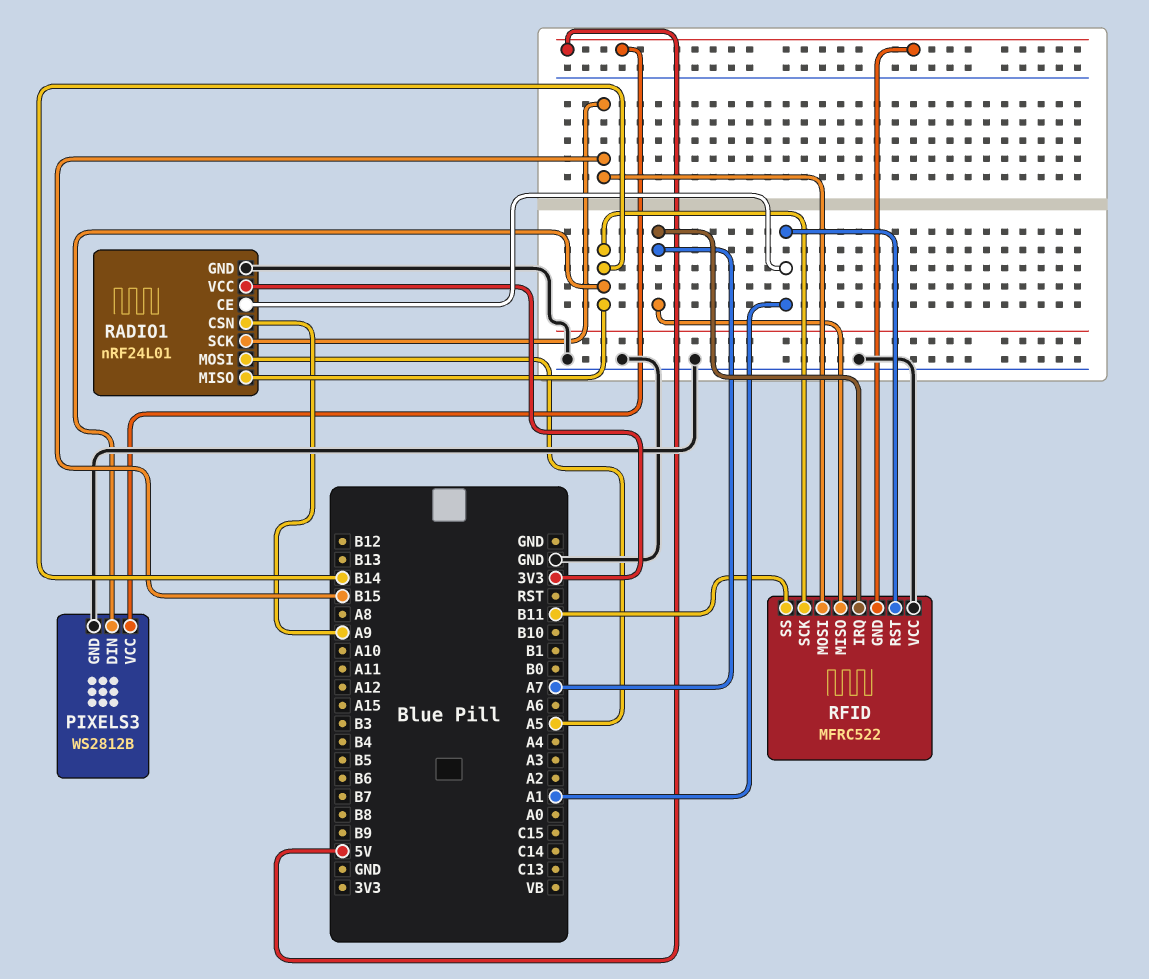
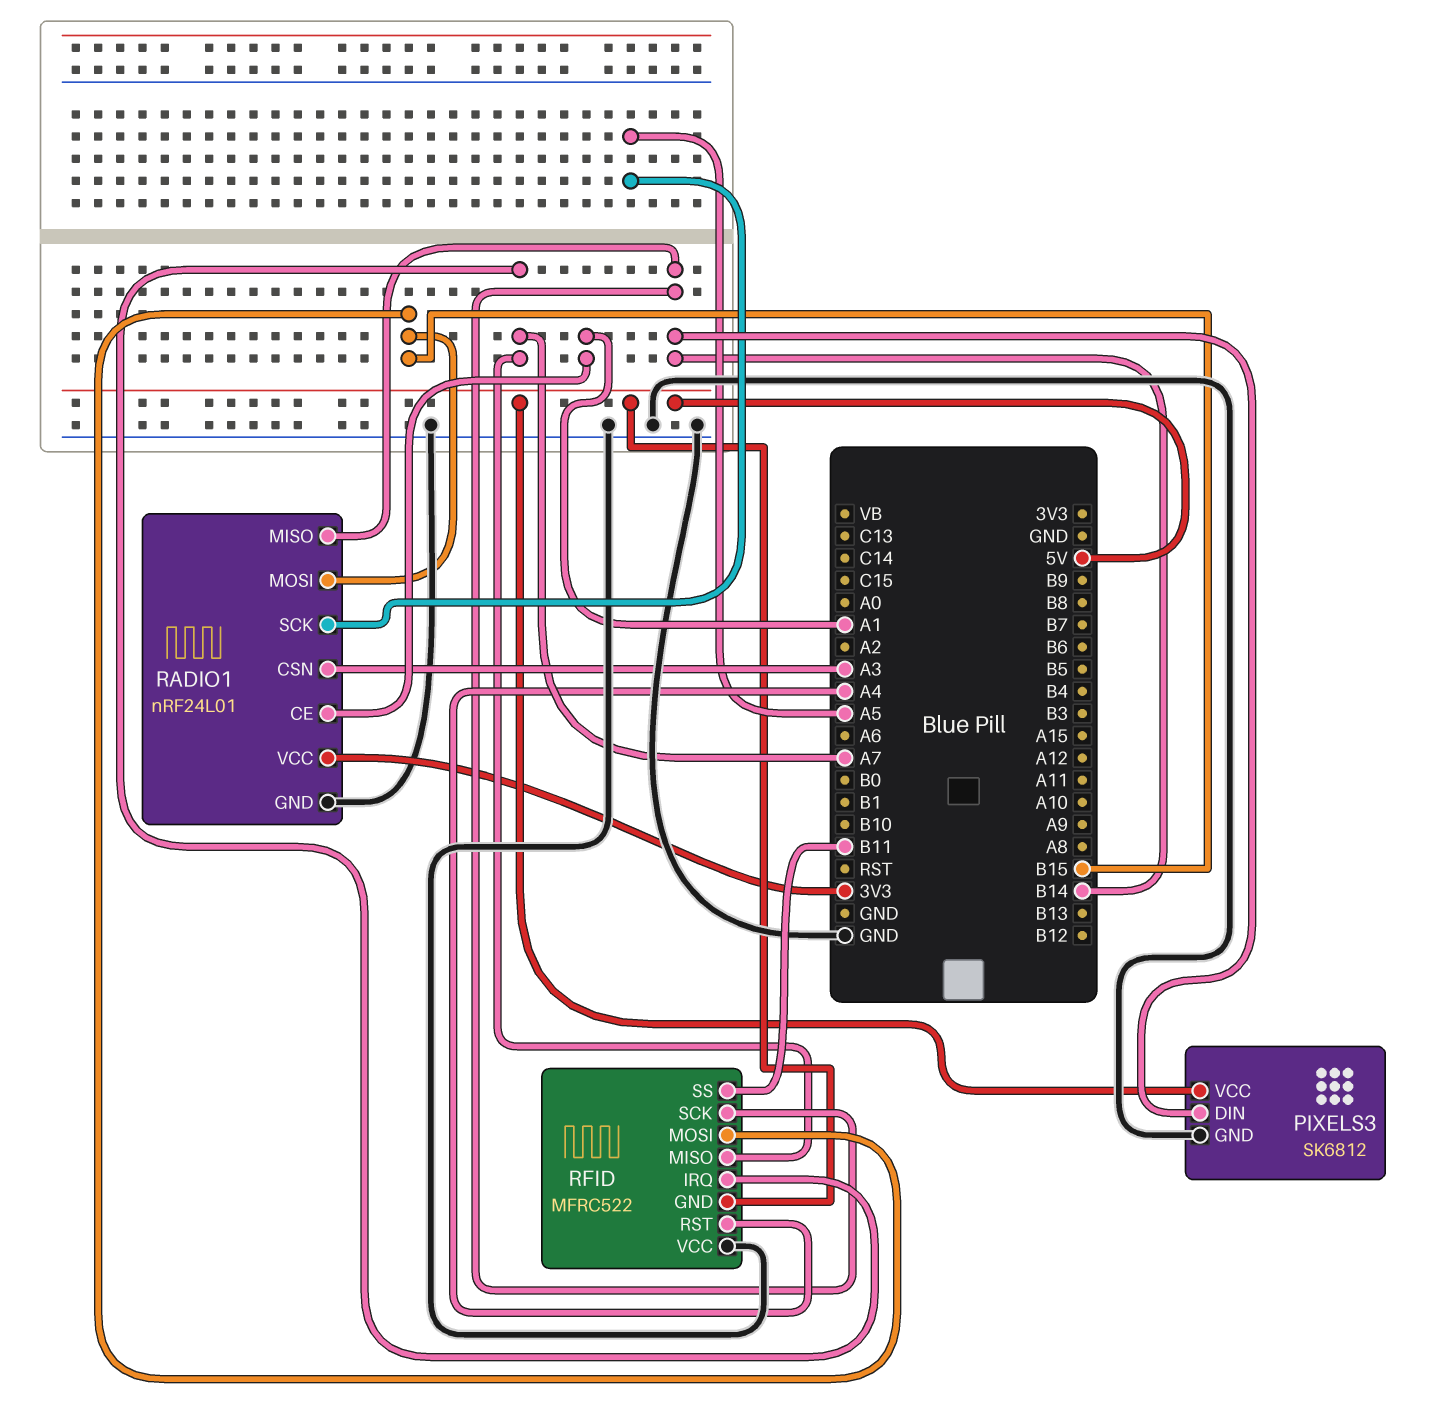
PIXELS3: WS2812B -> SK6812
RADIO1 pin CSN: A9 -> A3
RADIO1 pin MOSI: A5 -> B15
RADIO1 pin SCK: B15 -> A5
RFID pin RST: A1 -> A4

